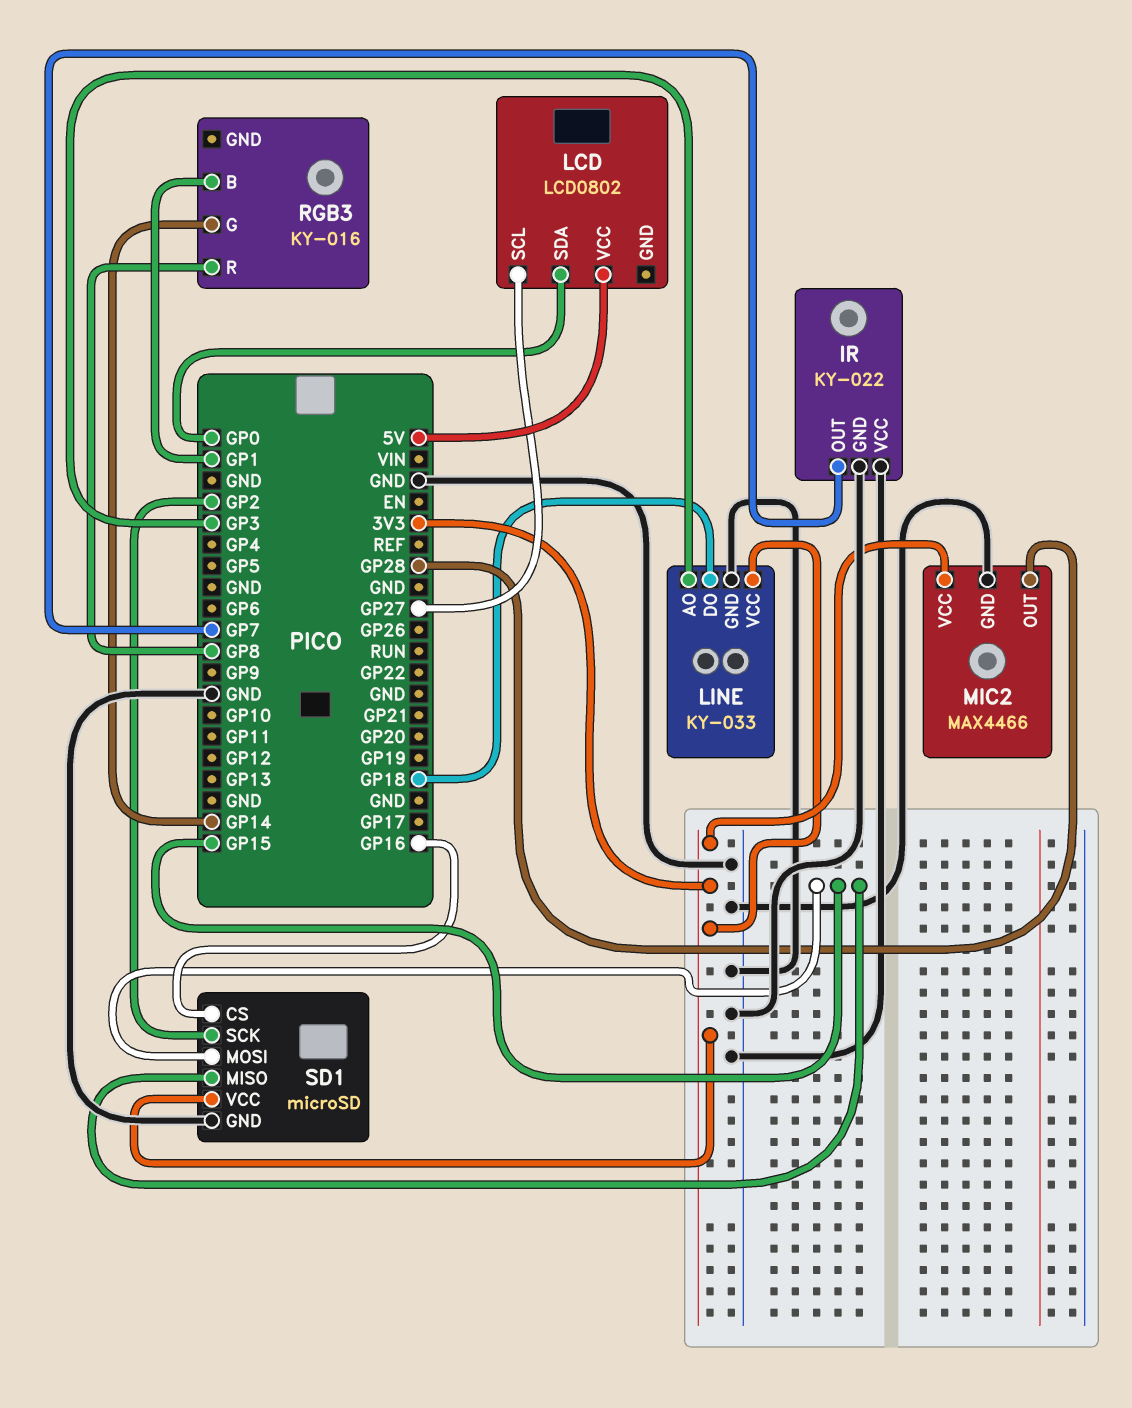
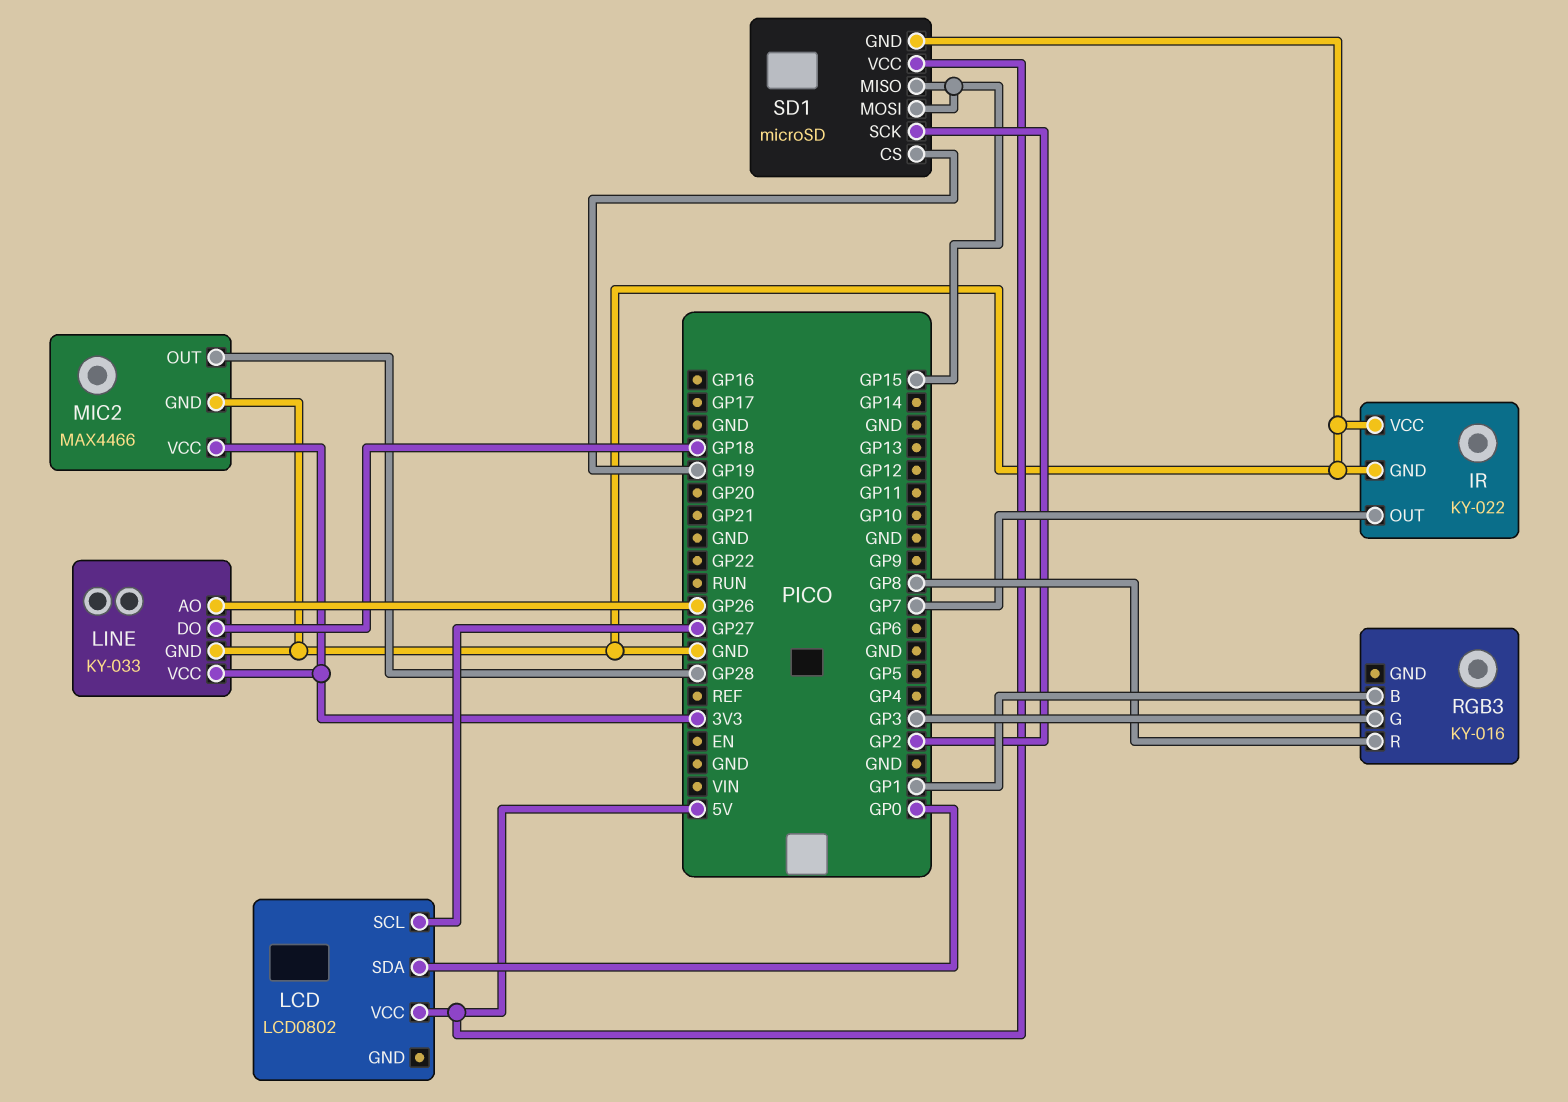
LINE pin AO: GP3 -> GP26
RGB3 pin G: GP14 -> GP3
SD1 pin CS: GP16 -> GP19
SD1 pin VCC: 3V3 -> 5V

